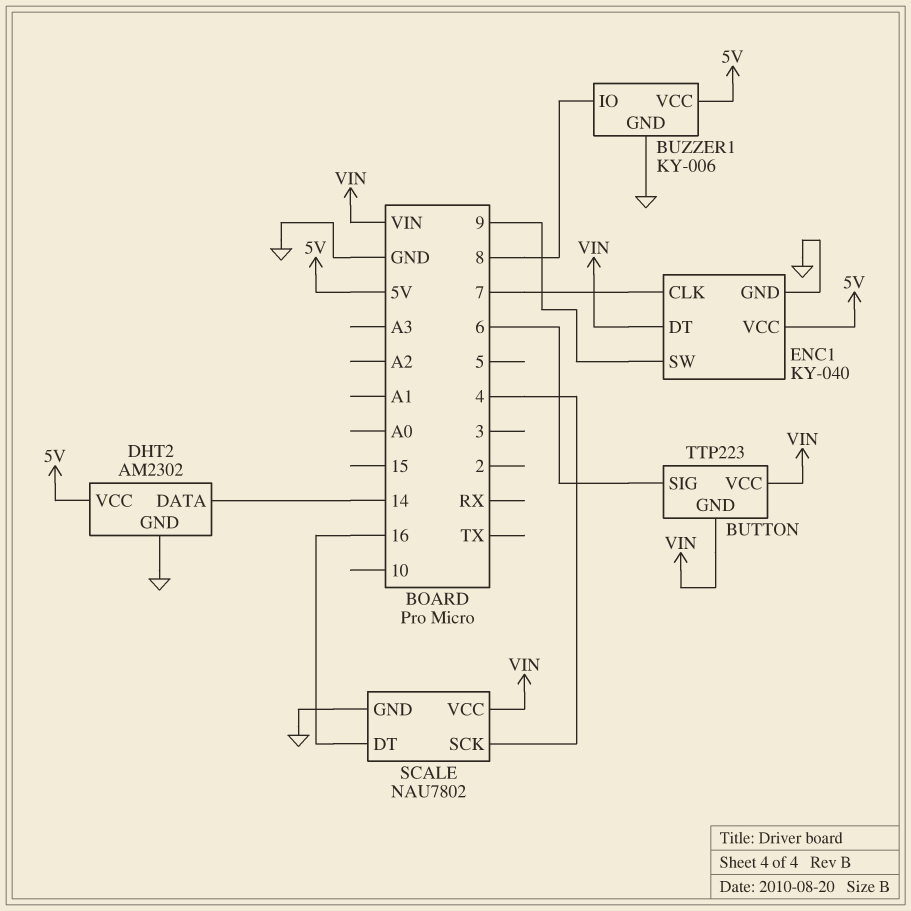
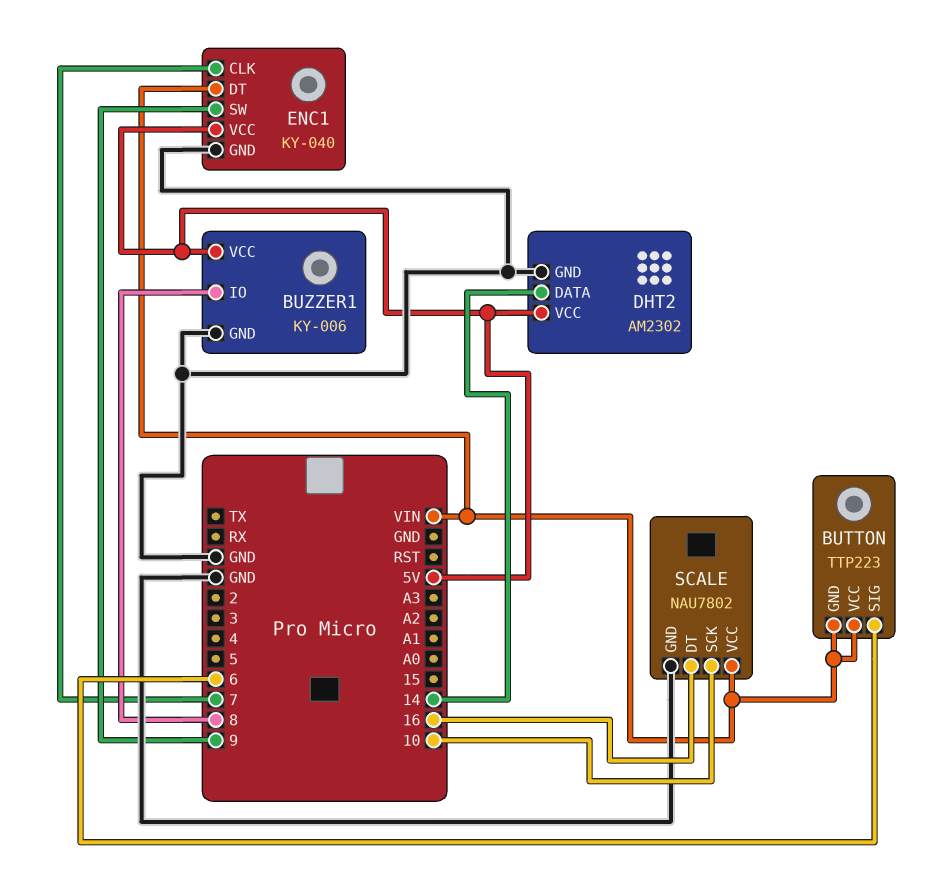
SCALE pin SCK: 4 -> 10

